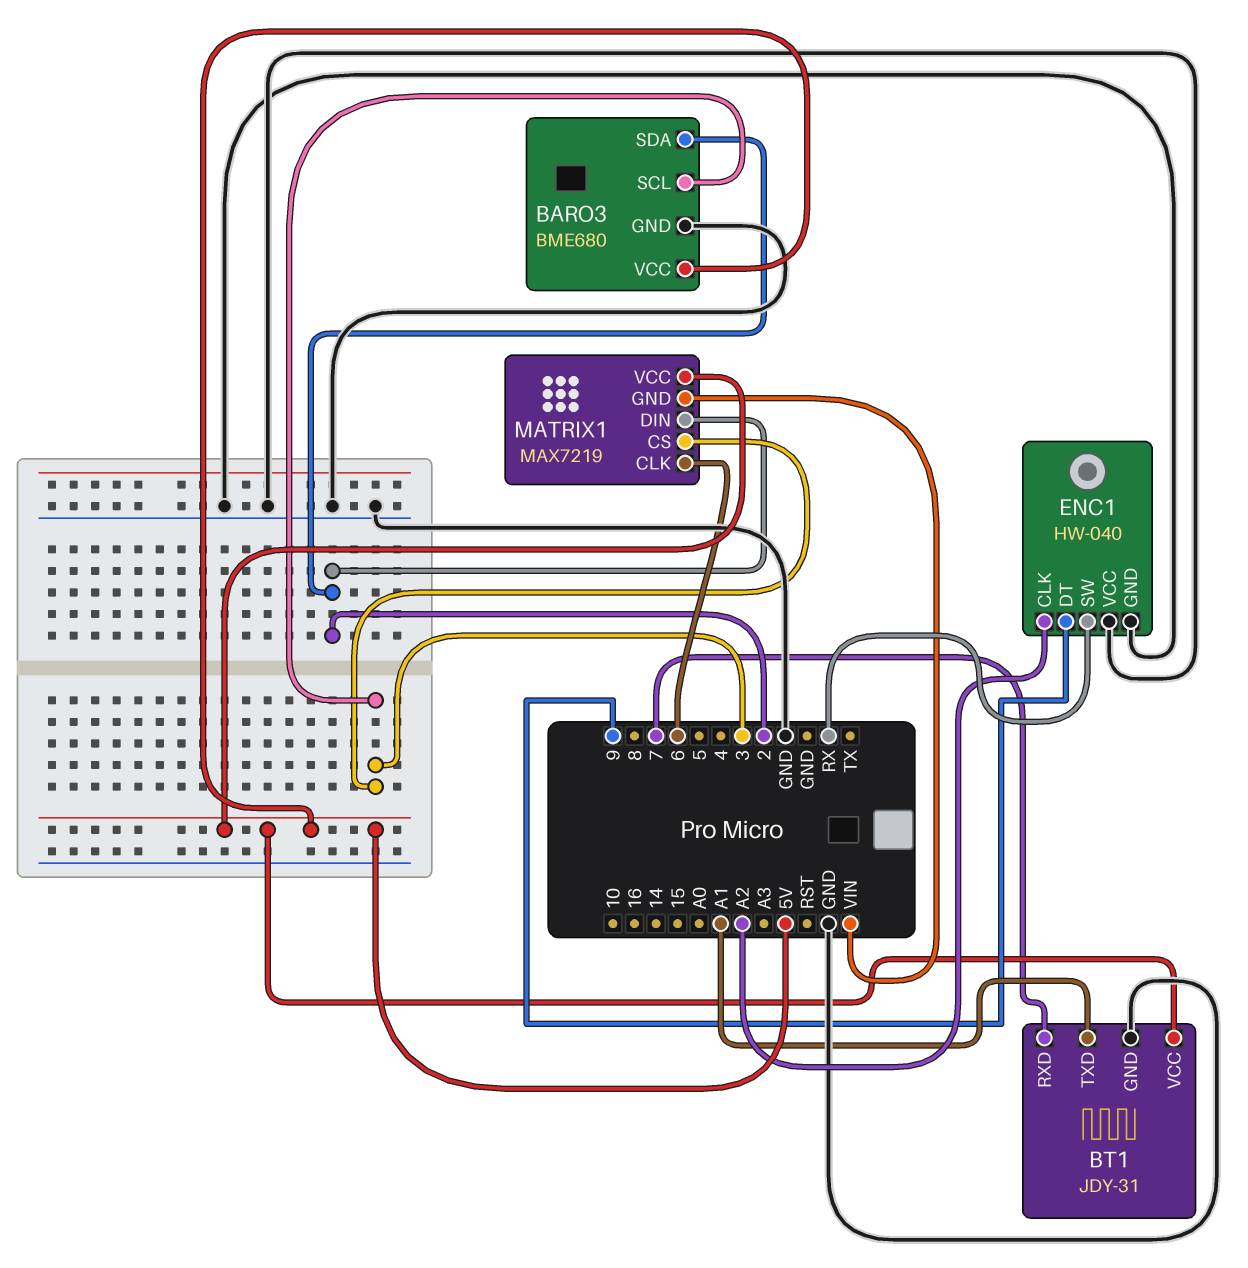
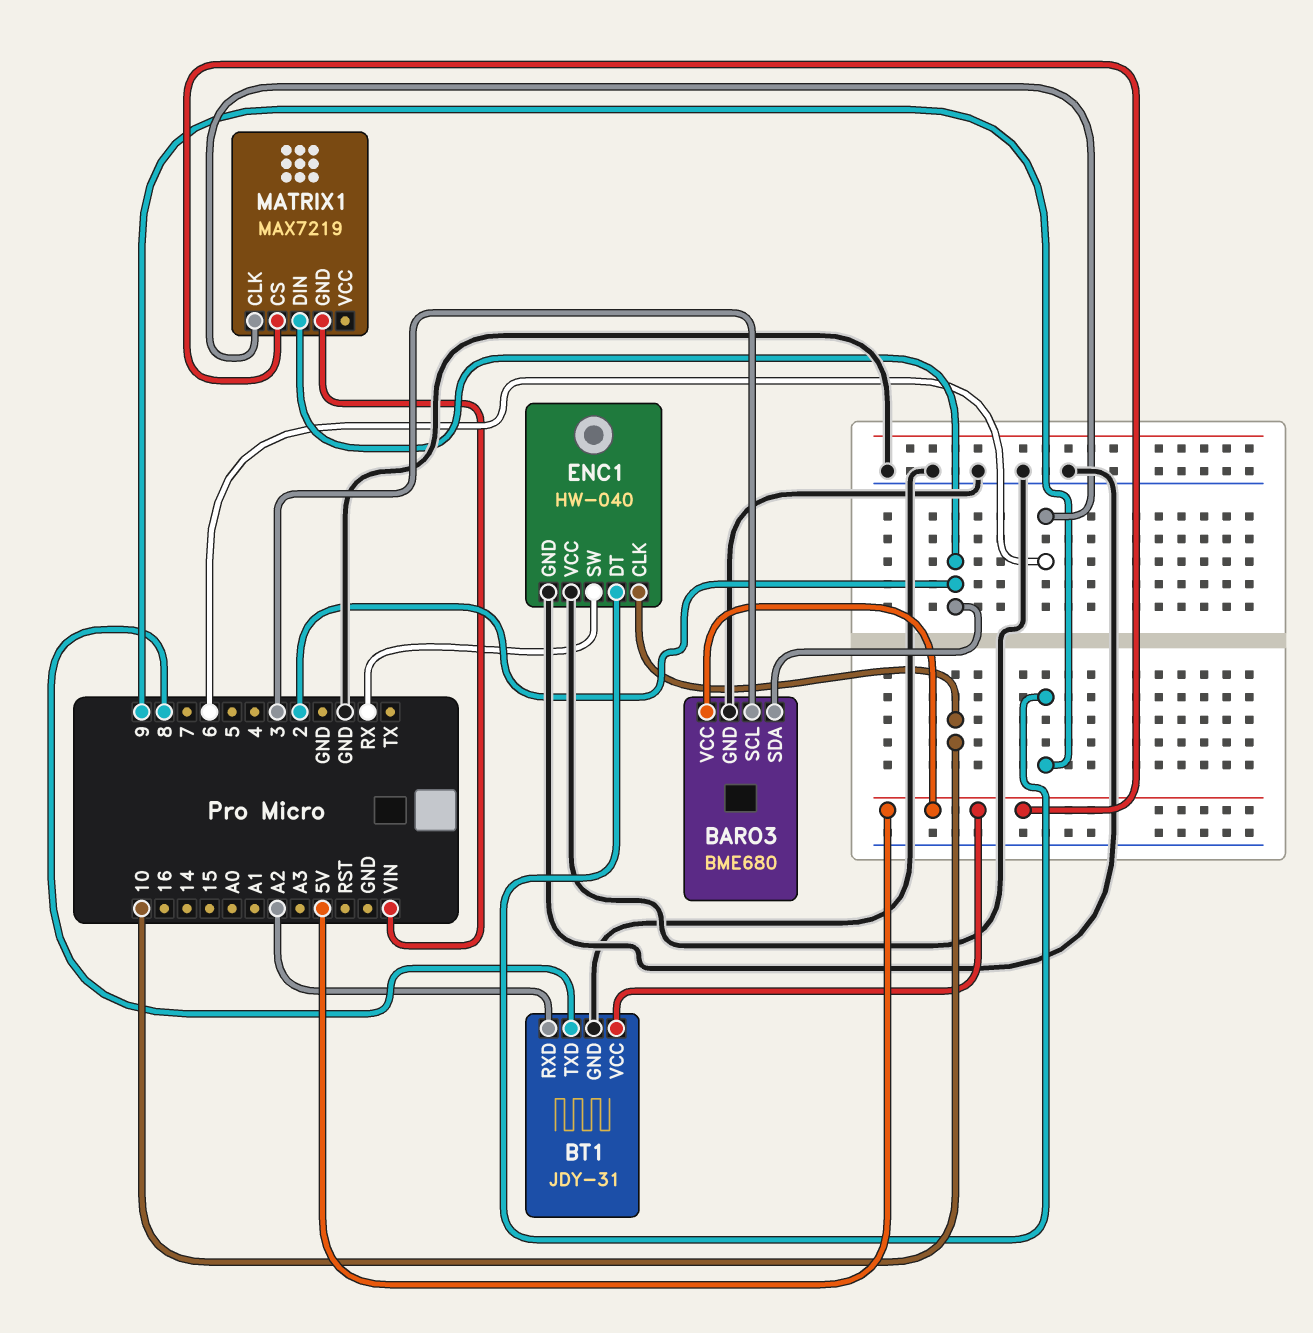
BT1 pin RXD: 7 -> A2
BT1 pin TXD: A1 -> 8
ENC1 pin CLK: A2 -> 10
MATRIX1 pin CS: 3 -> 5V
MATRIX1 pin VCC: 5V -> none

